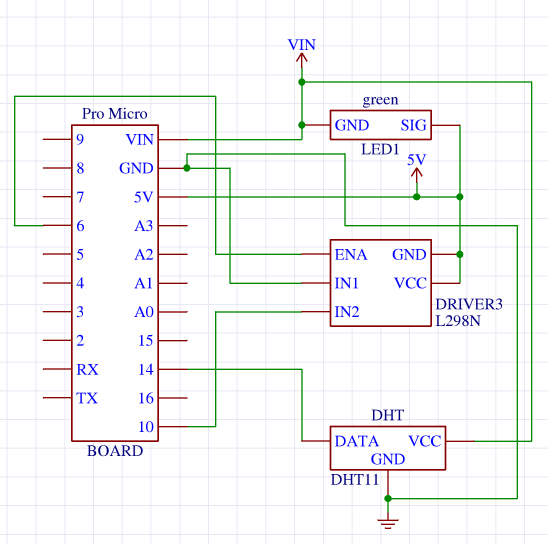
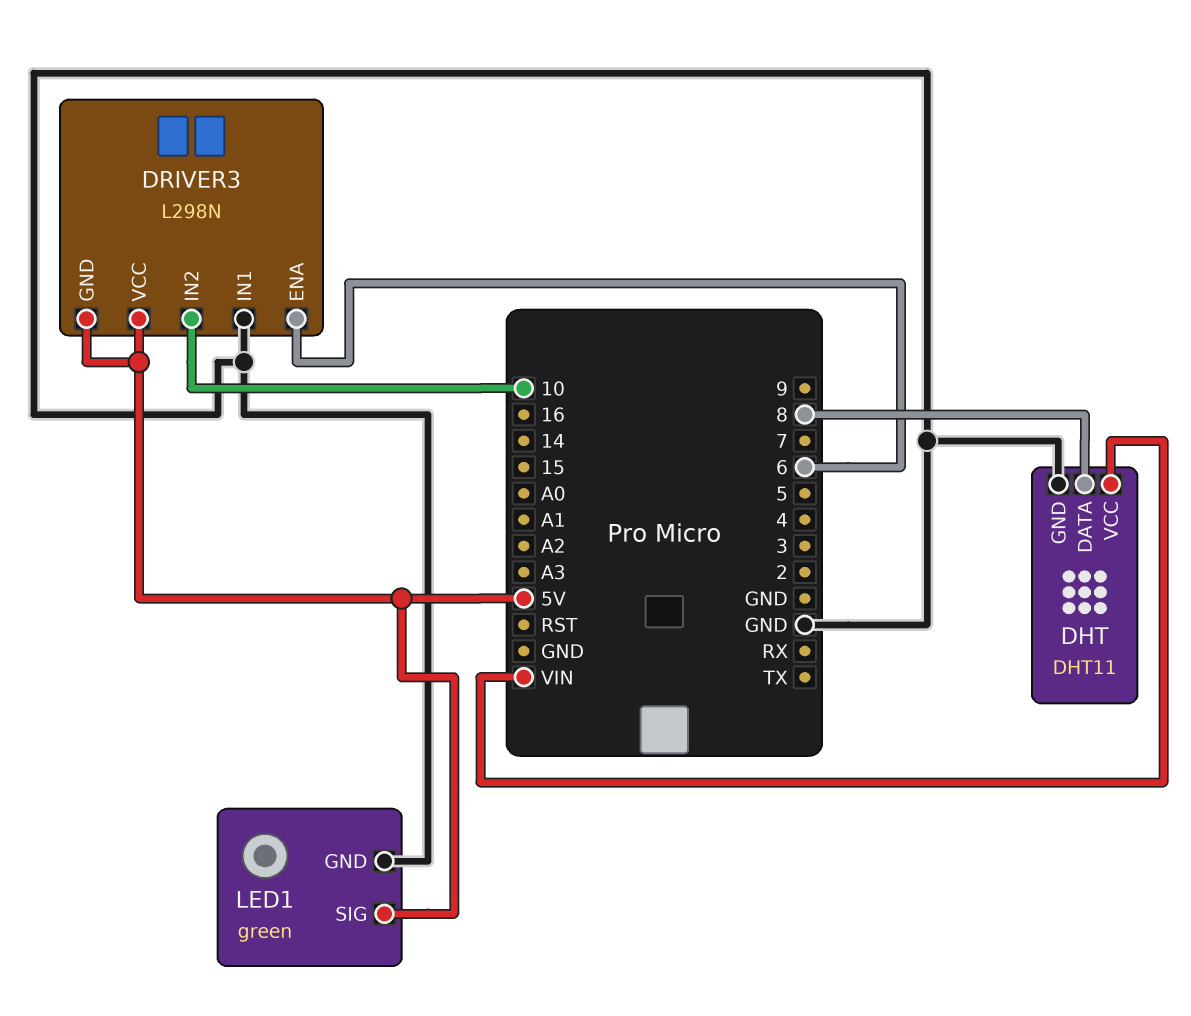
DHT pin DATA: 14 -> 8
LED1 pin GND: VIN -> GND

